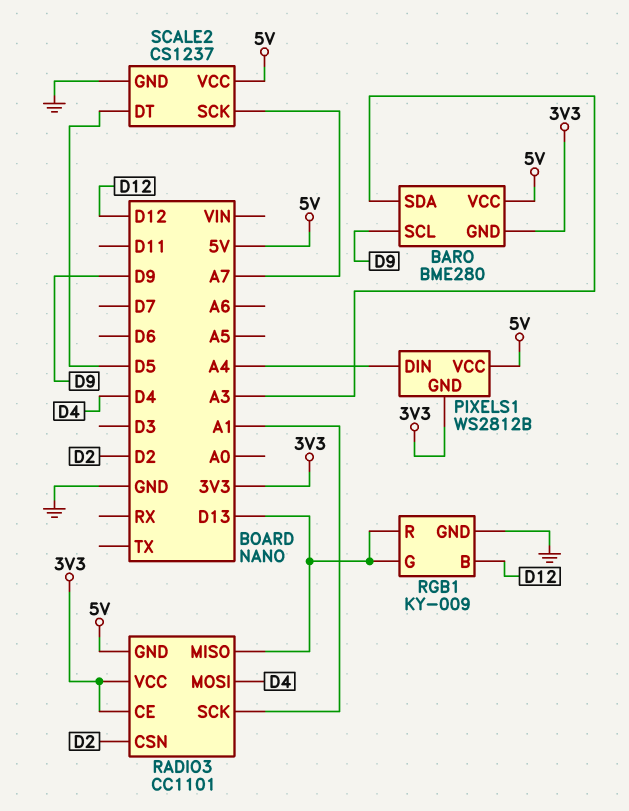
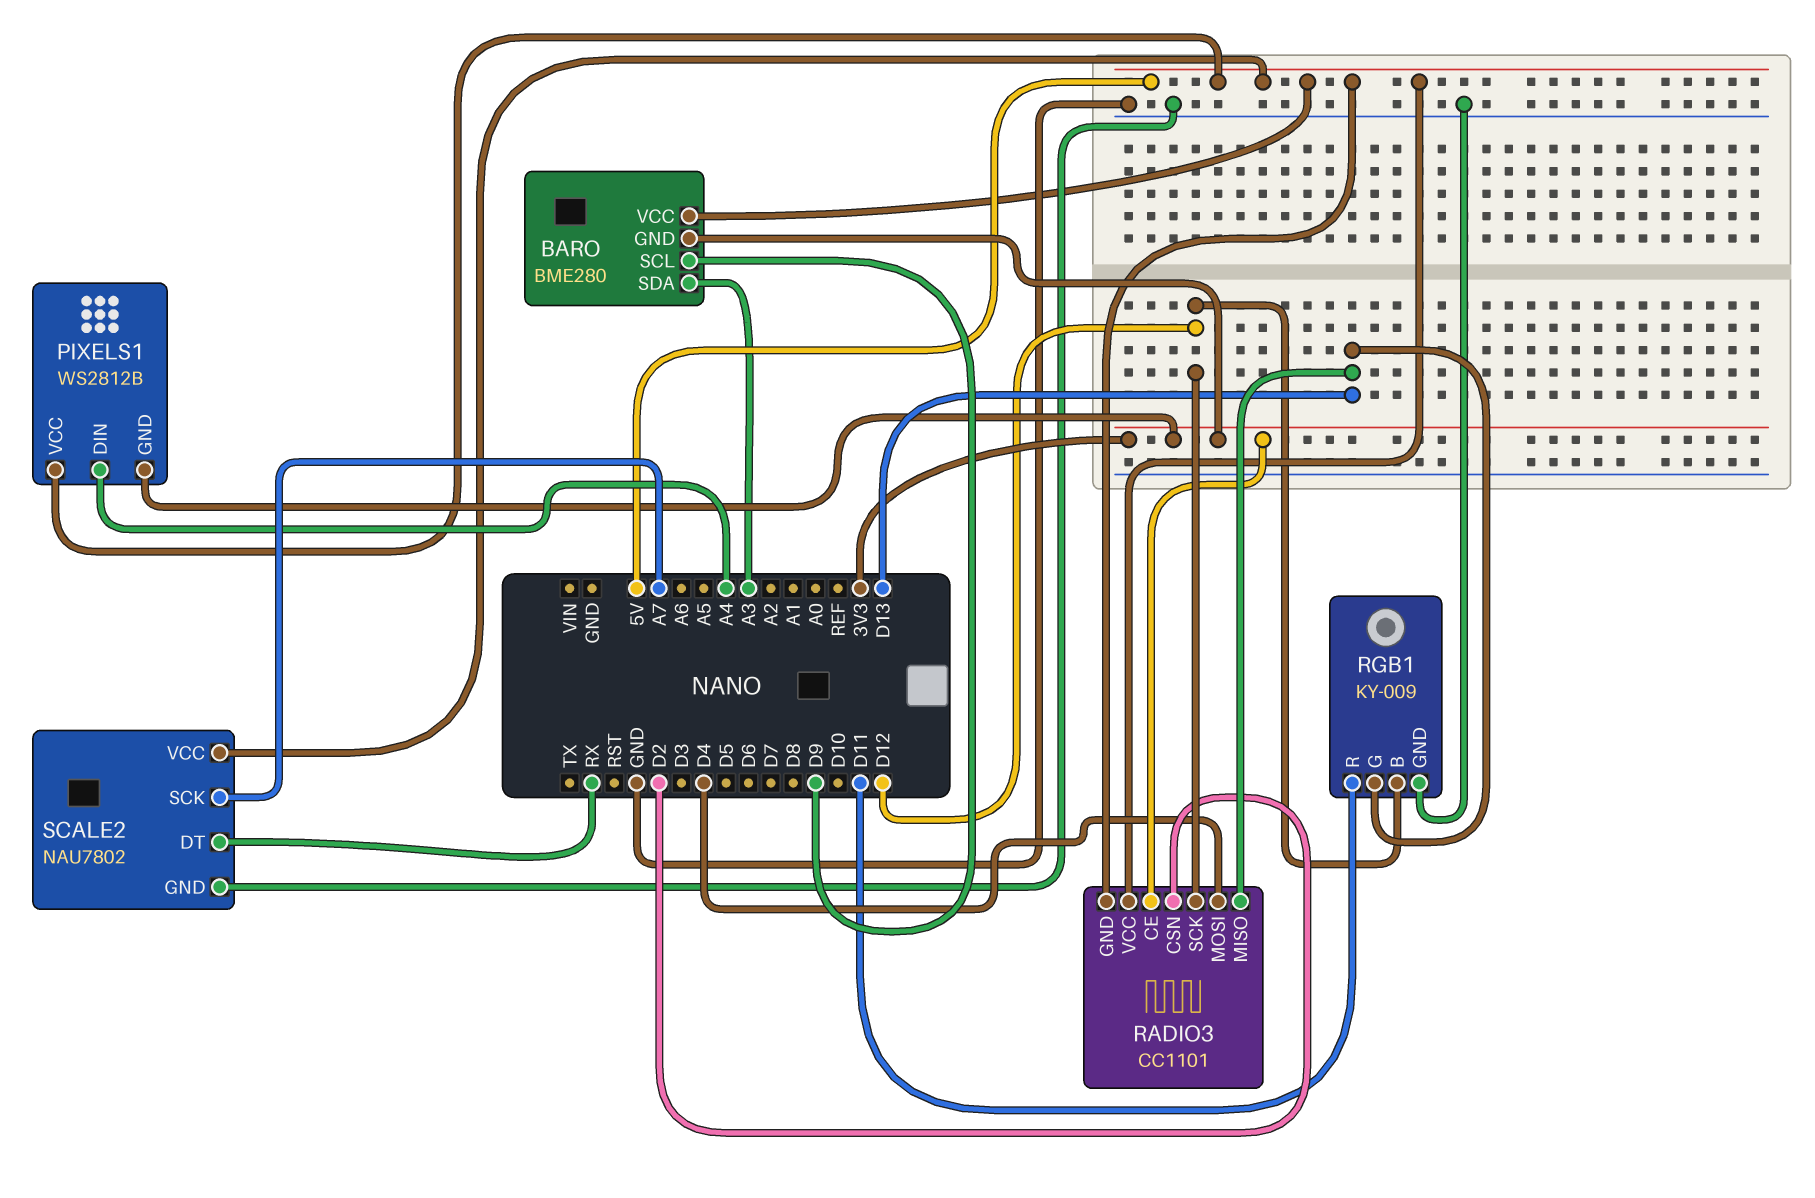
RADIO3 pin SCK: A1 -> D12
RADIO3 pin VCC: 3V3 -> 5V
RGB1 pin R: D13 -> D11
SCALE2: CS1237 -> NAU7802
SCALE2 pin DT: D5 -> RX

